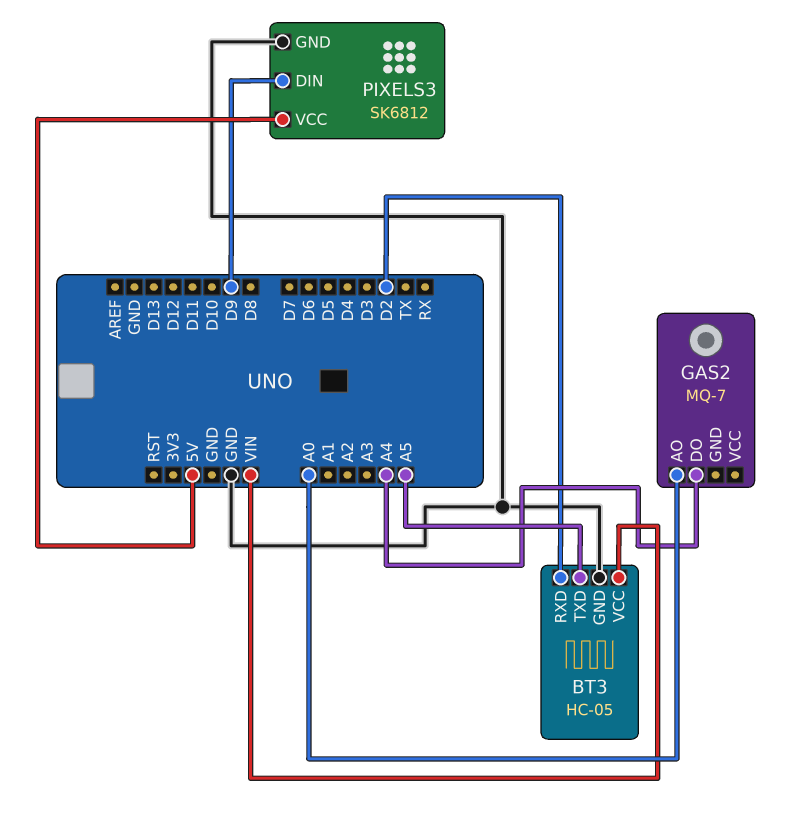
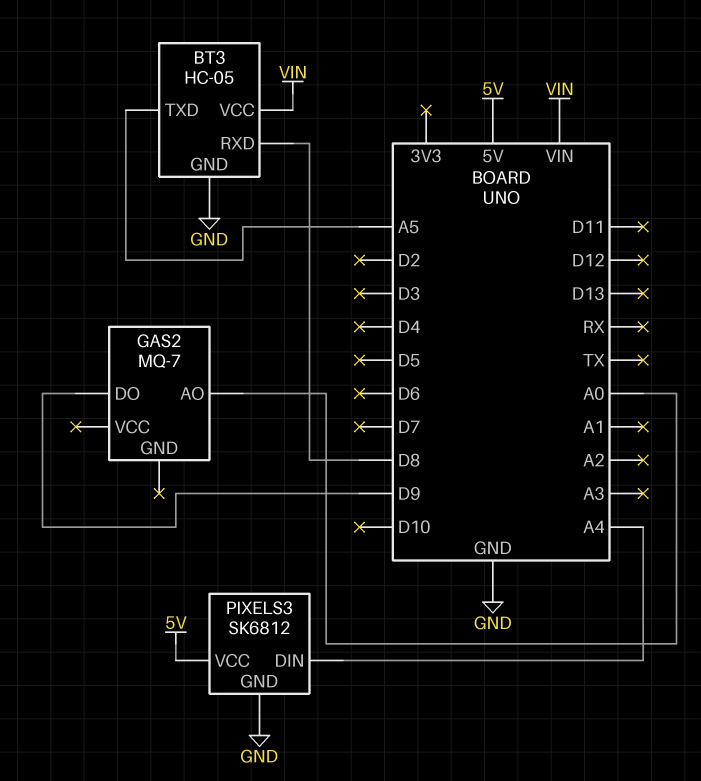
BT3 pin RXD: D2 -> D8
GAS2 pin DO: A4 -> D9
PIXELS3 pin DIN: D9 -> A4

